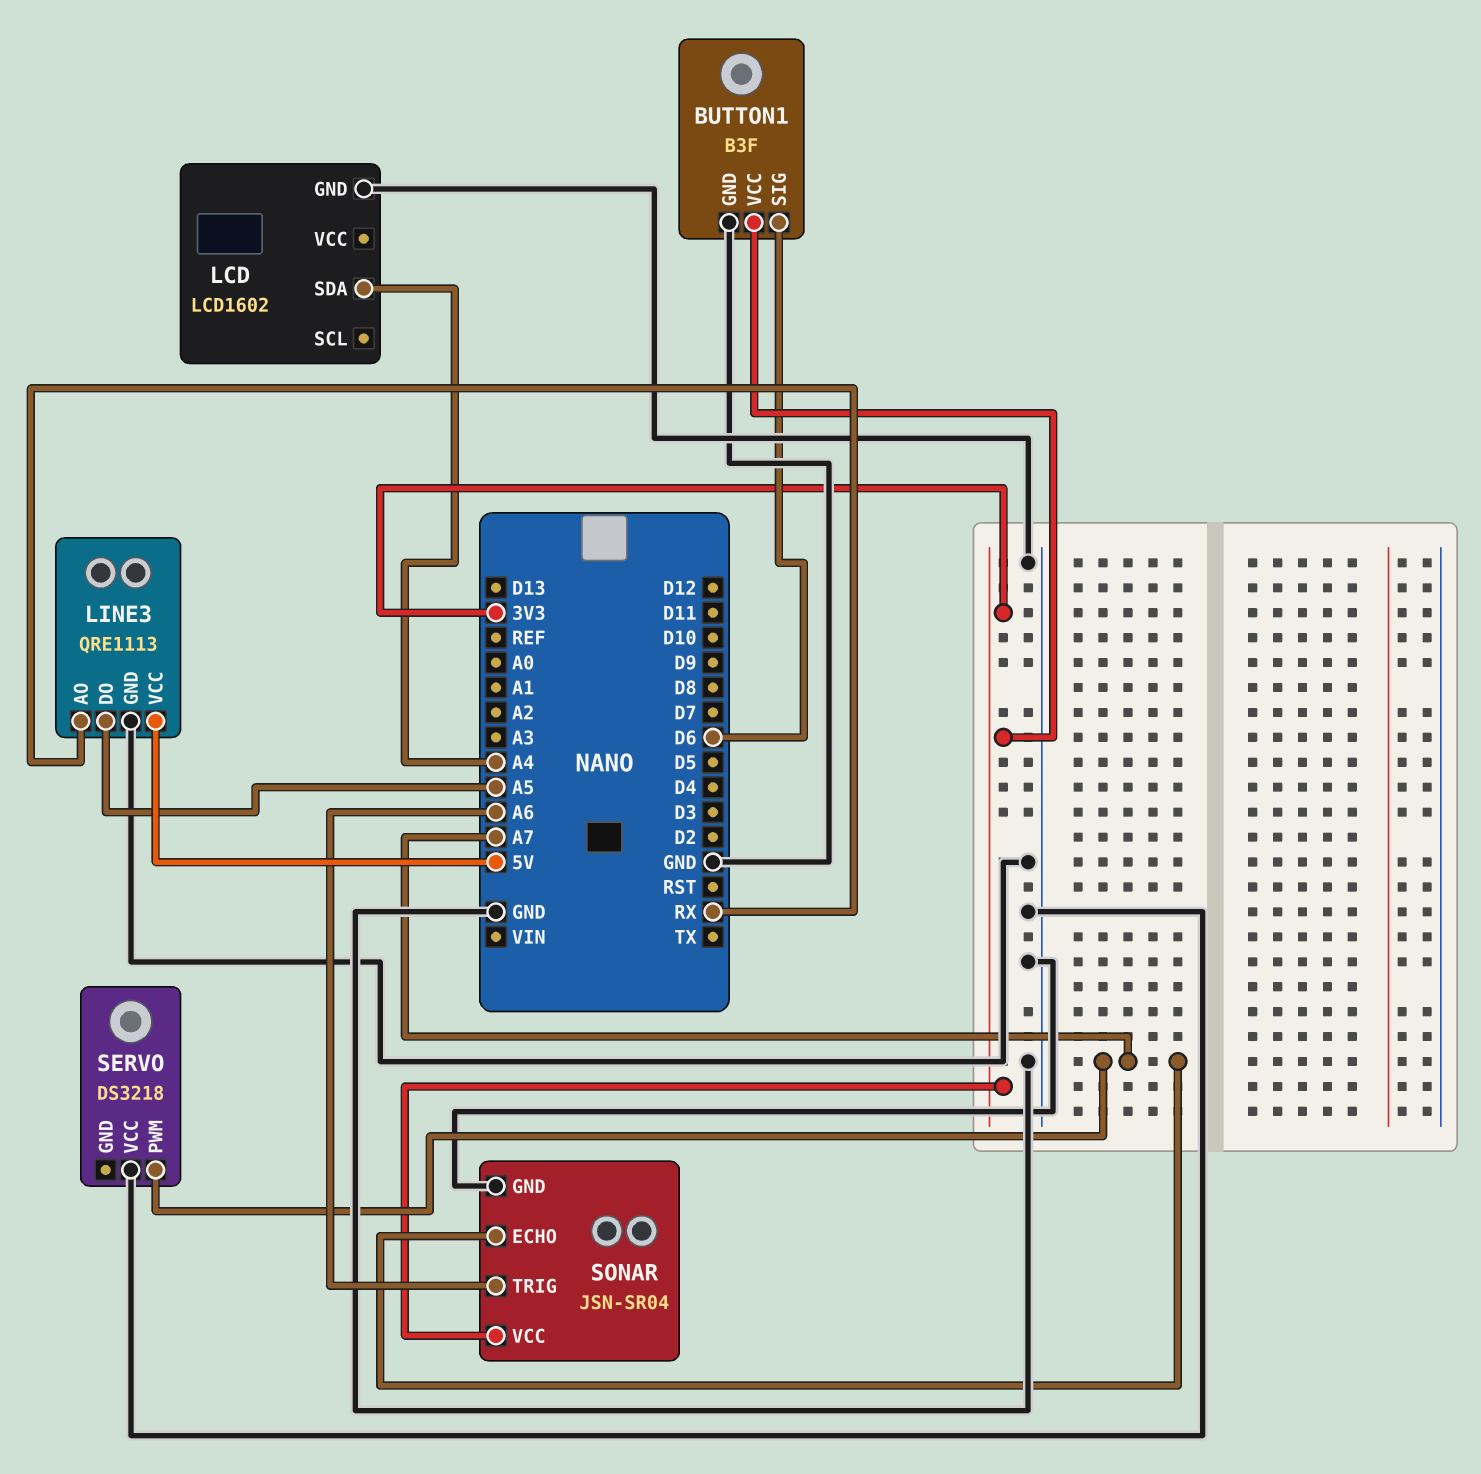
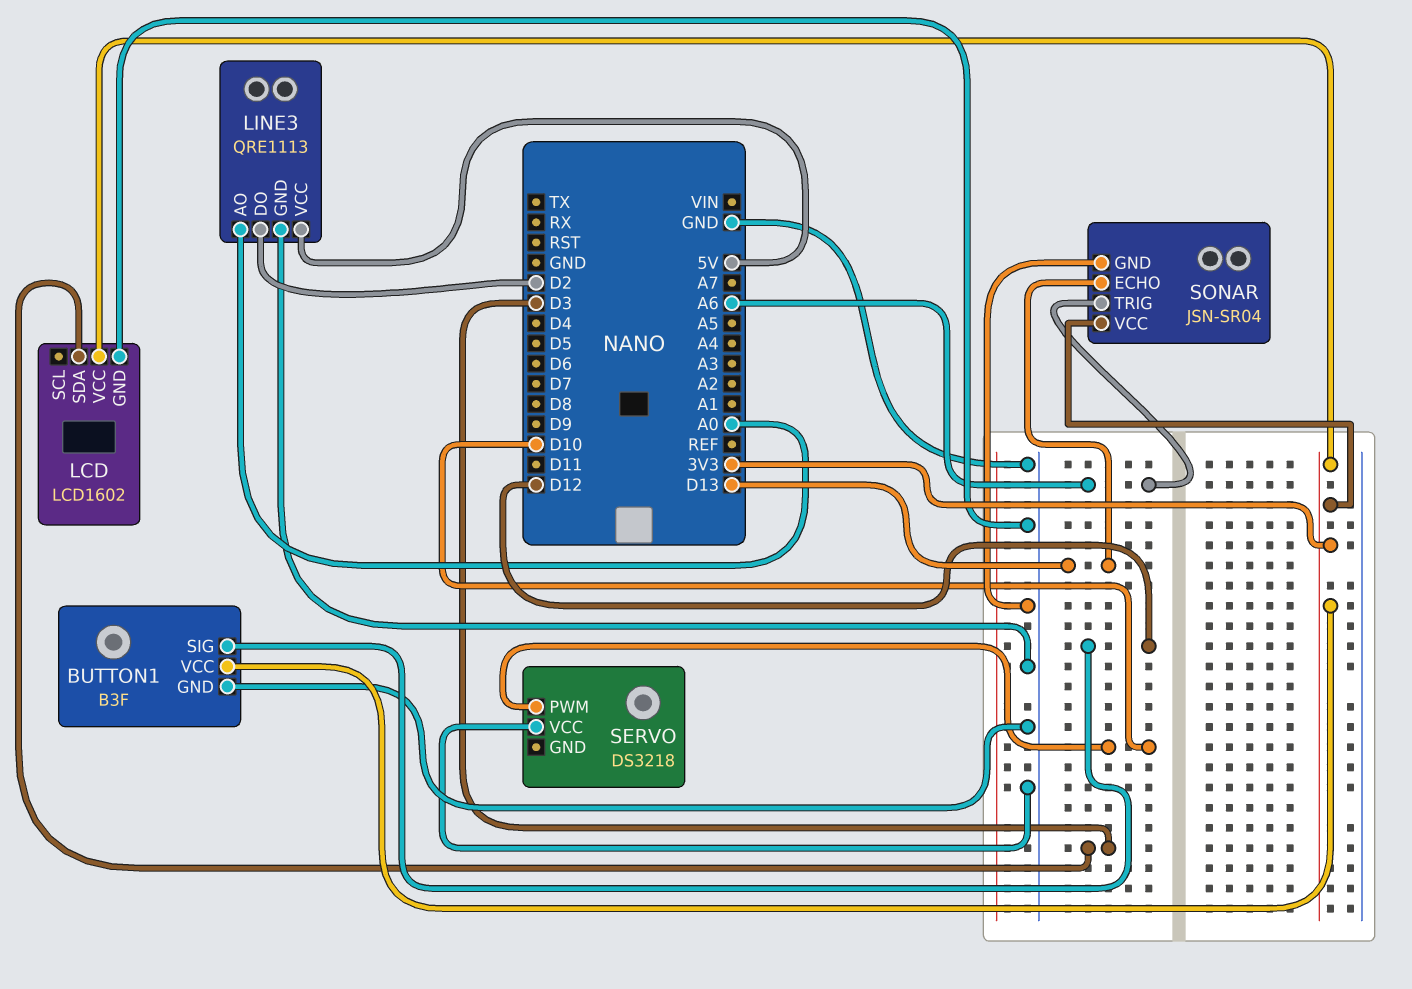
BUTTON1 pin SIG: D6 -> D12
LCD pin SDA: A4 -> D3
LCD pin VCC: none -> 3V3
LINE3 pin AO: RX -> A0
LINE3 pin DO: A5 -> D2
SERVO pin PWM: A7 -> D10
SONAR pin ECHO: A7 -> D13

